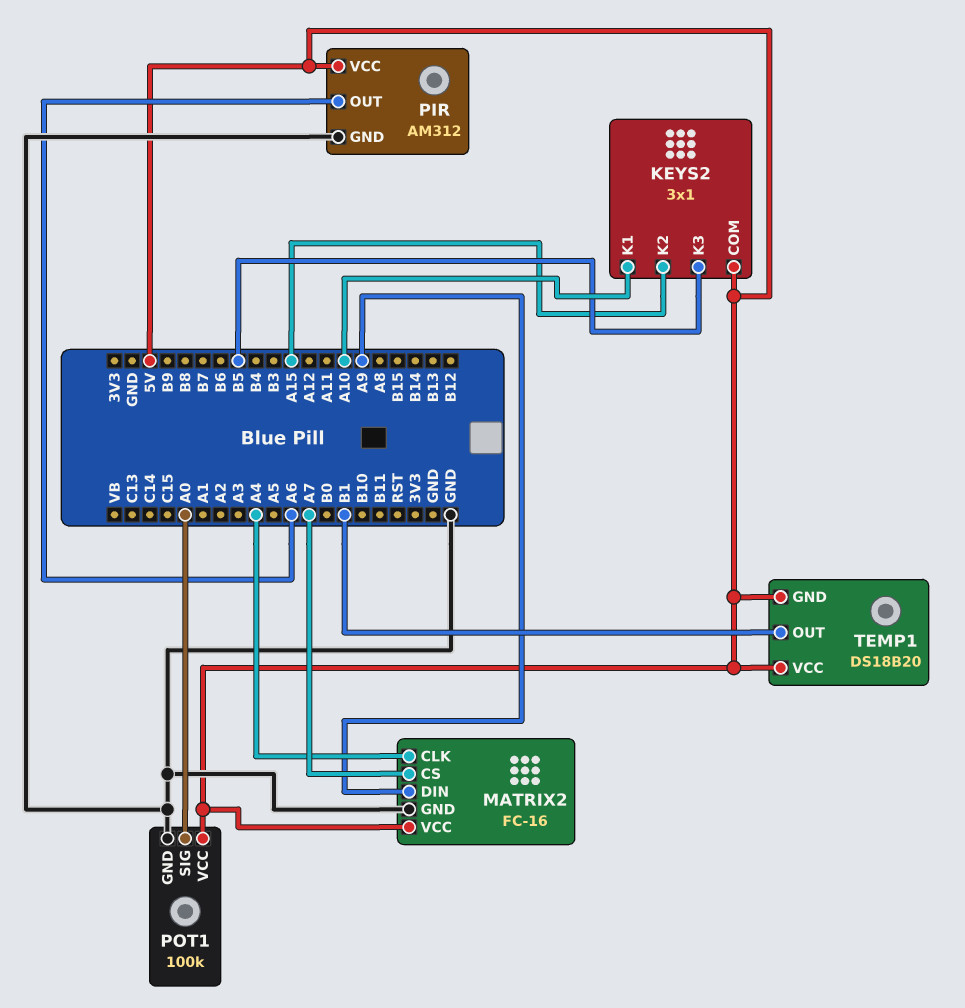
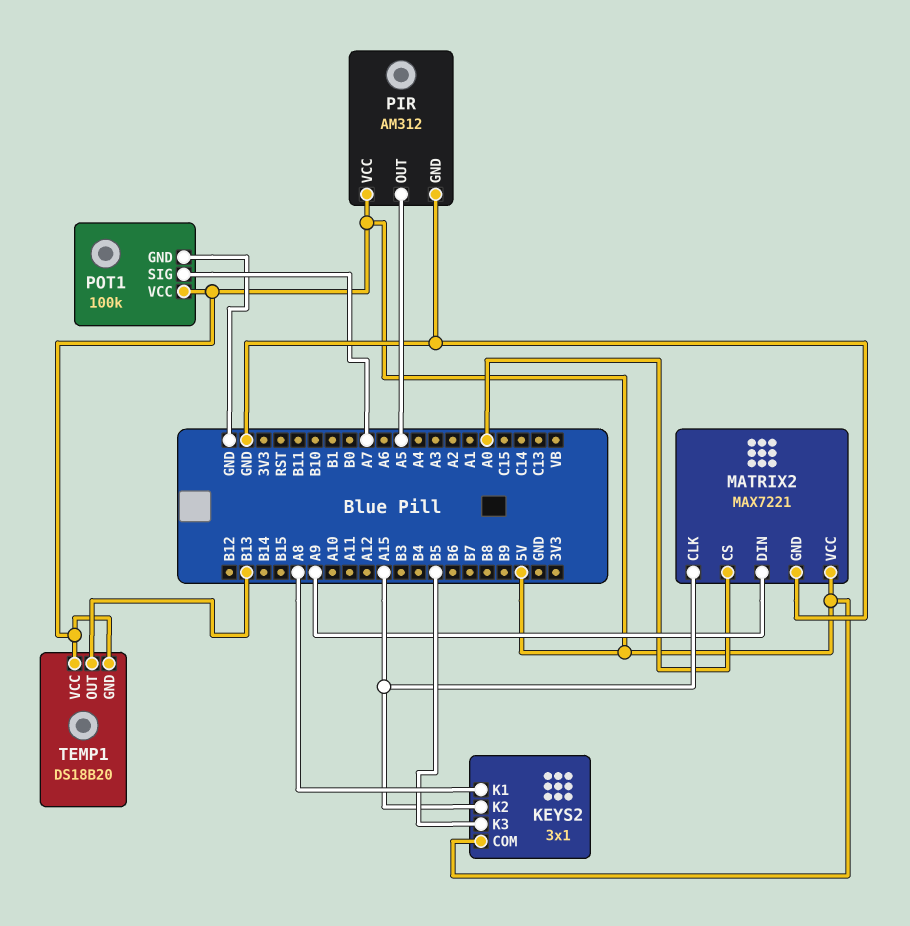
KEYS2 pin K1: A10 -> A8
MATRIX2: FC-16 -> MAX7221
MATRIX2 pin CLK: A4 -> A15
MATRIX2 pin CS: A7 -> A0
PIR pin OUT: A6 -> A5
POT1 pin SIG: A0 -> A7
TEMP1 pin OUT: B1 -> B13

